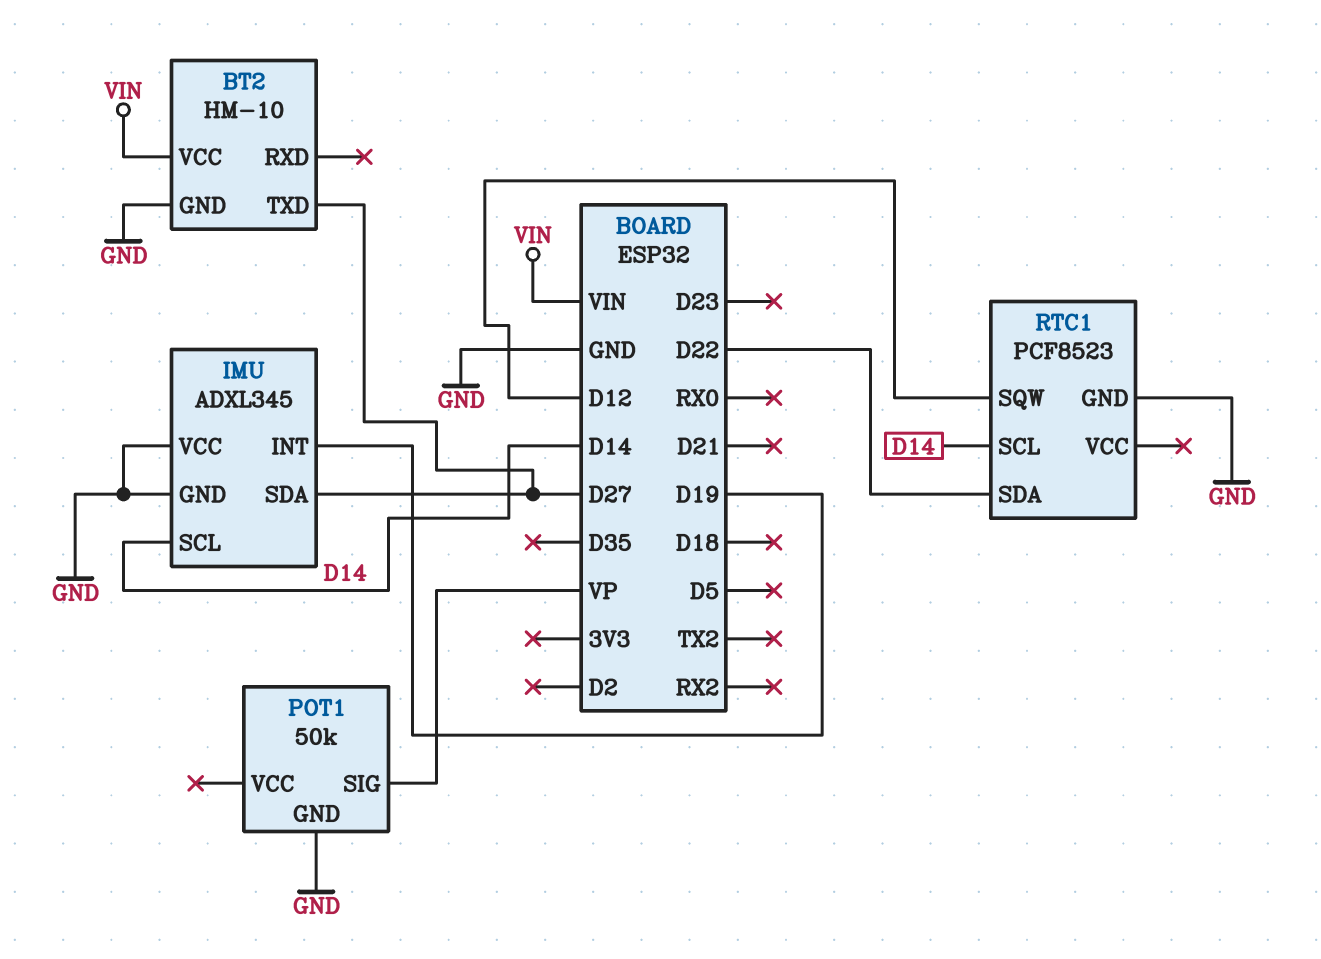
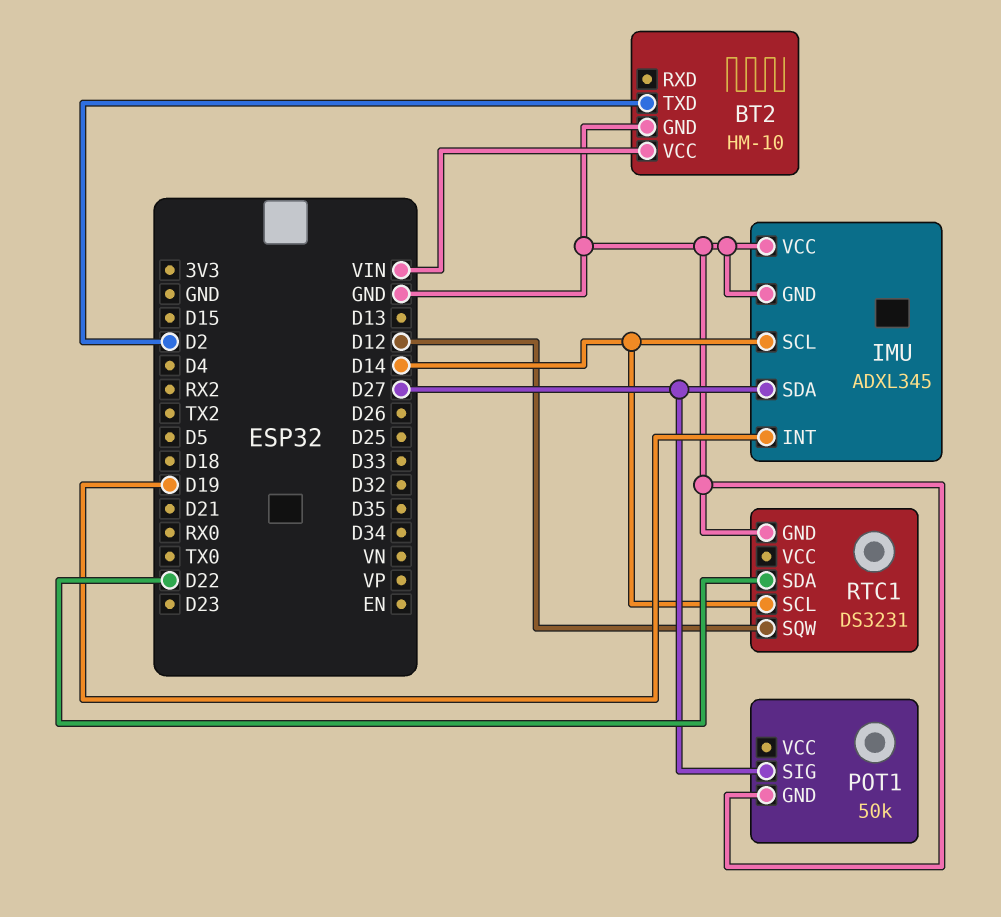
BT2 pin TXD: D27 -> D2
POT1 pin SIG: VP -> D27
RTC1: PCF8523 -> DS3231

